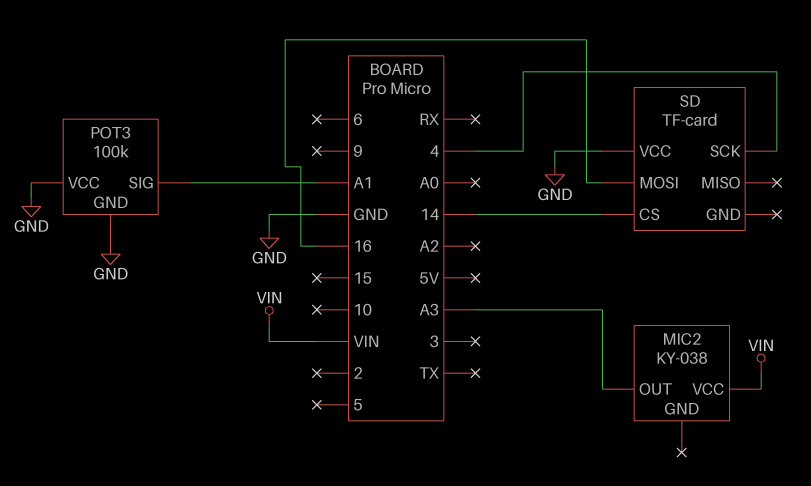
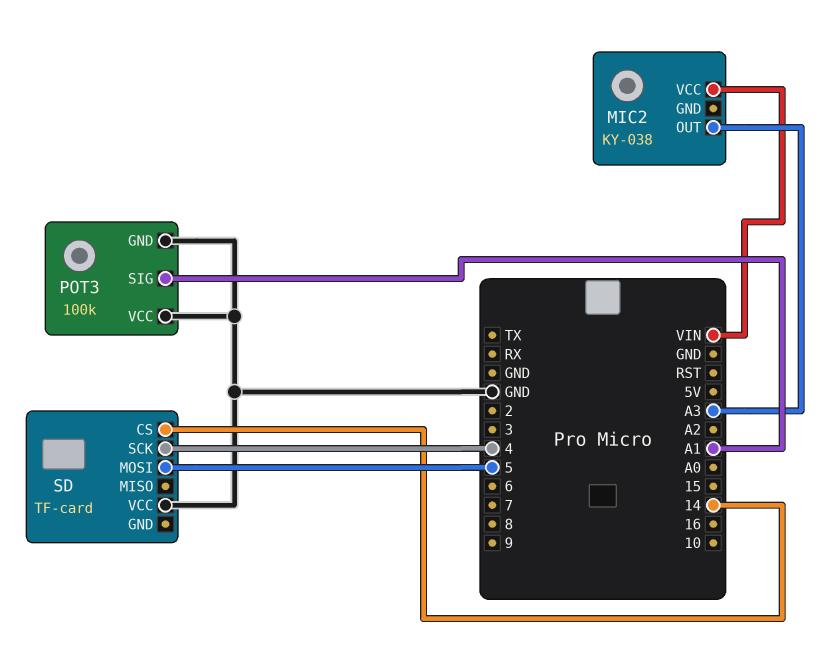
SD pin MOSI: 16 -> 5

